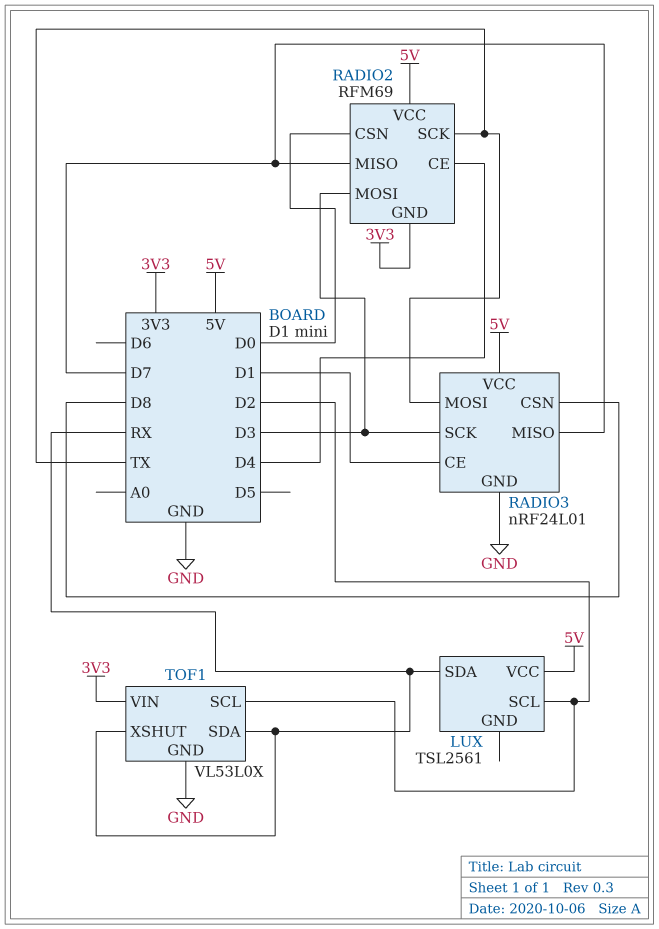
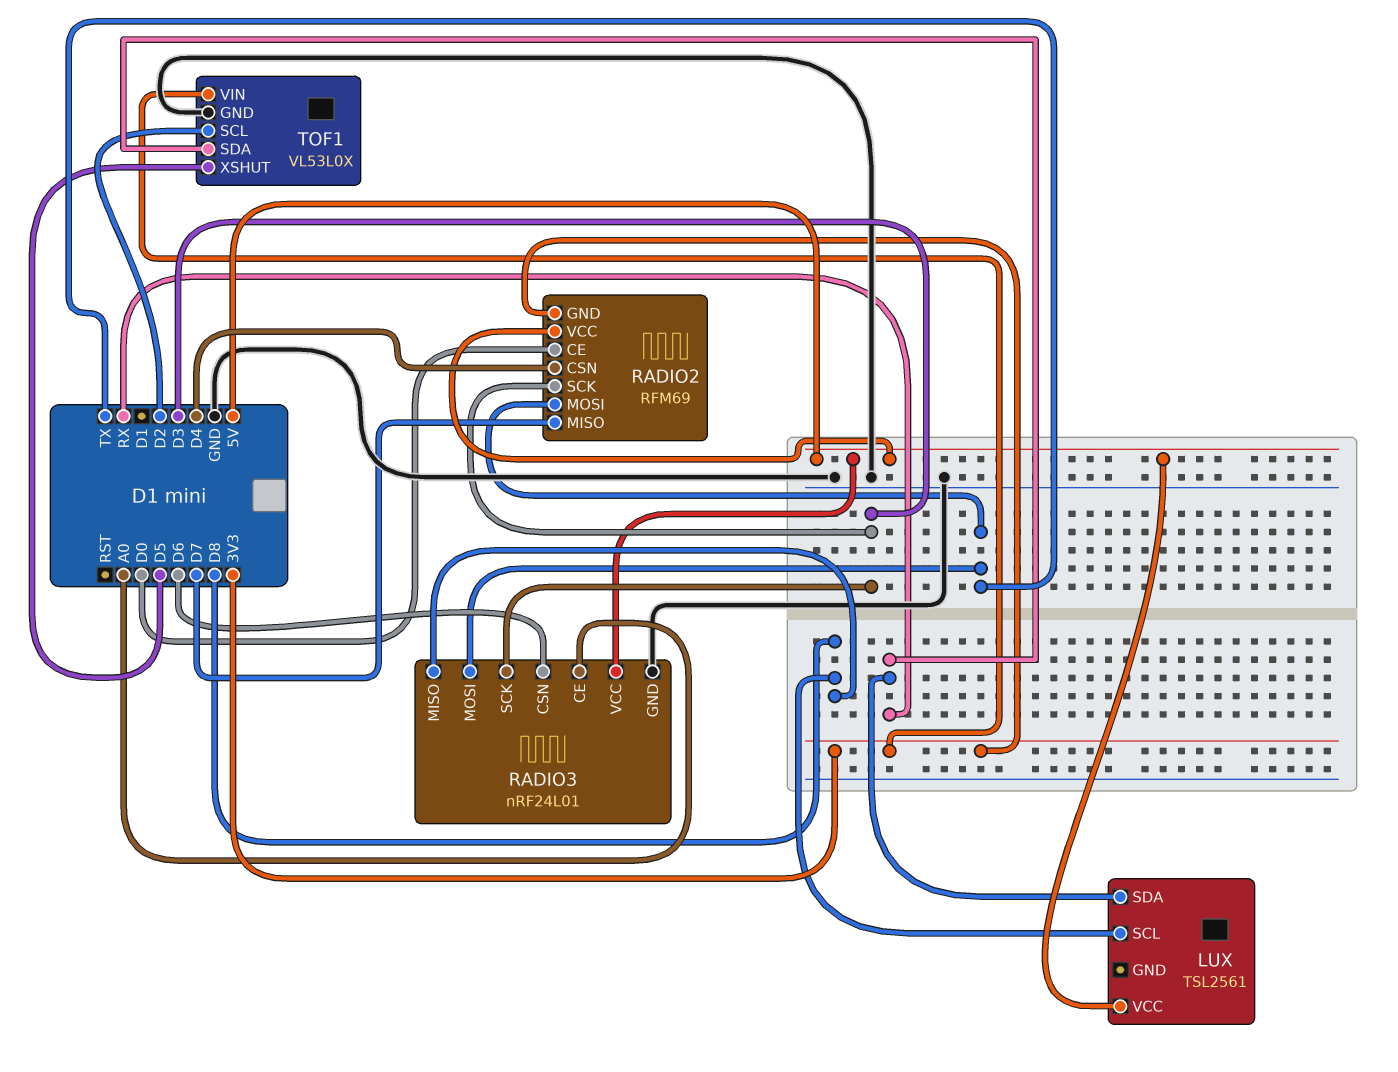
LUX pin SCL: D2 -> D8
RADIO2 pin CE: D4 -> D0
RADIO2 pin CSN: D0 -> D4
RADIO2 pin MOSI: D3 -> TX
RADIO2 pin SCK: TX -> D3
RADIO3 pin CE: D1 -> A0
RADIO3 pin CSN: D8 -> D6
RADIO3 pin MISO: D7 -> D8
TOF1 pin XSHUT: RX -> D5

